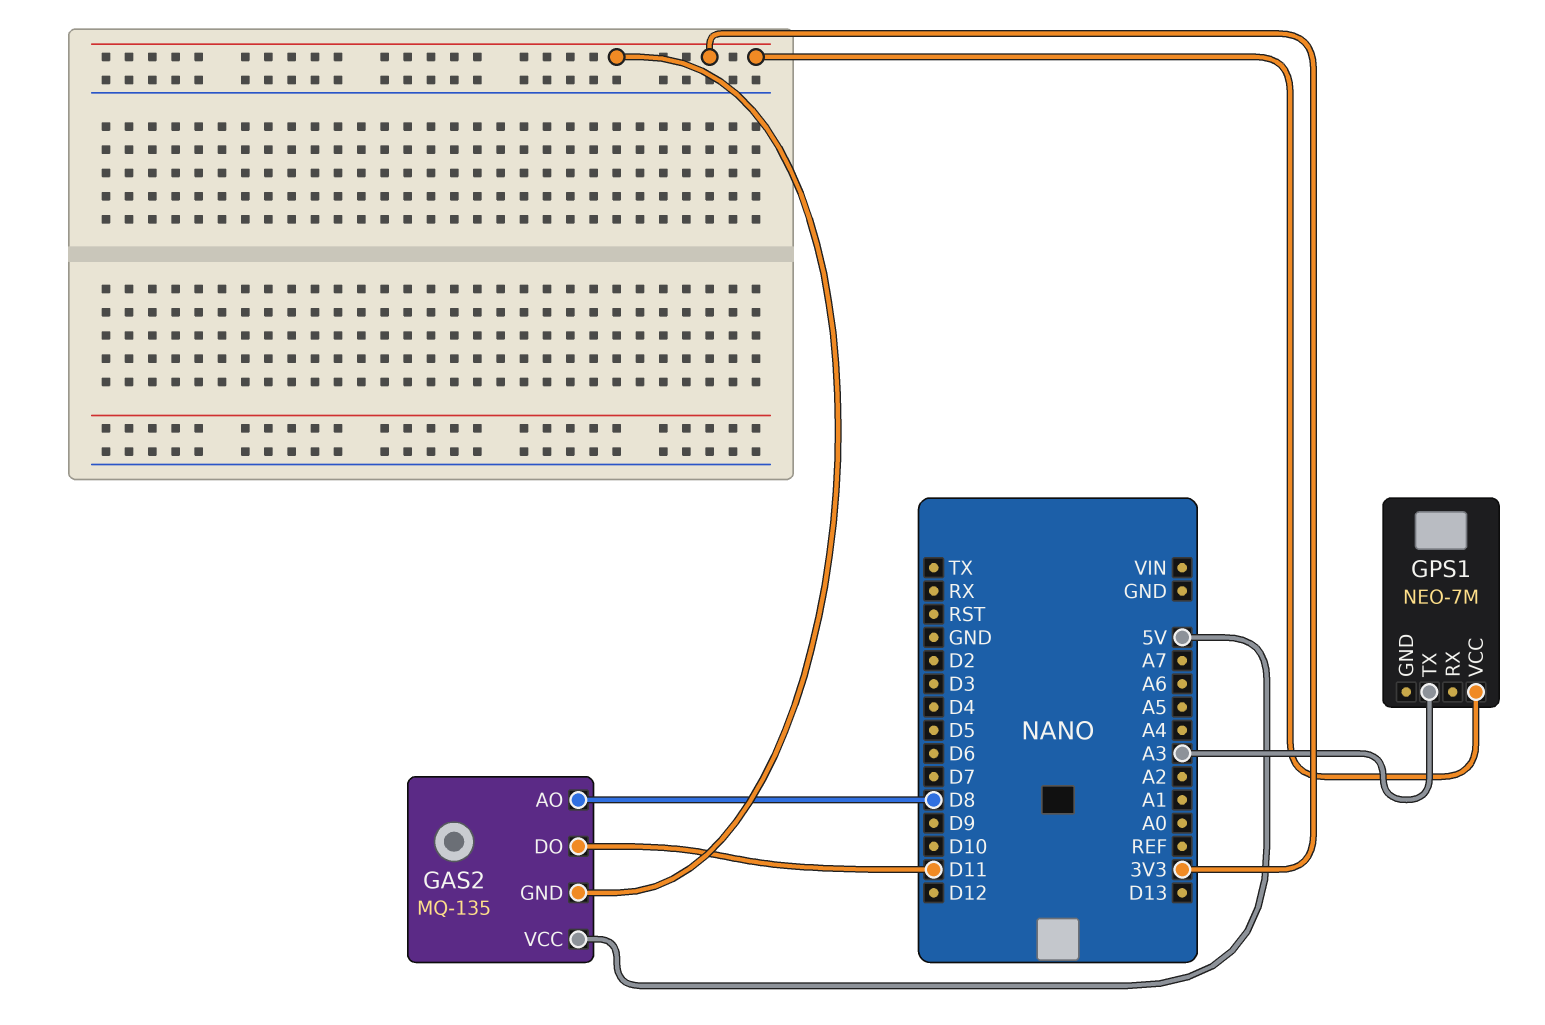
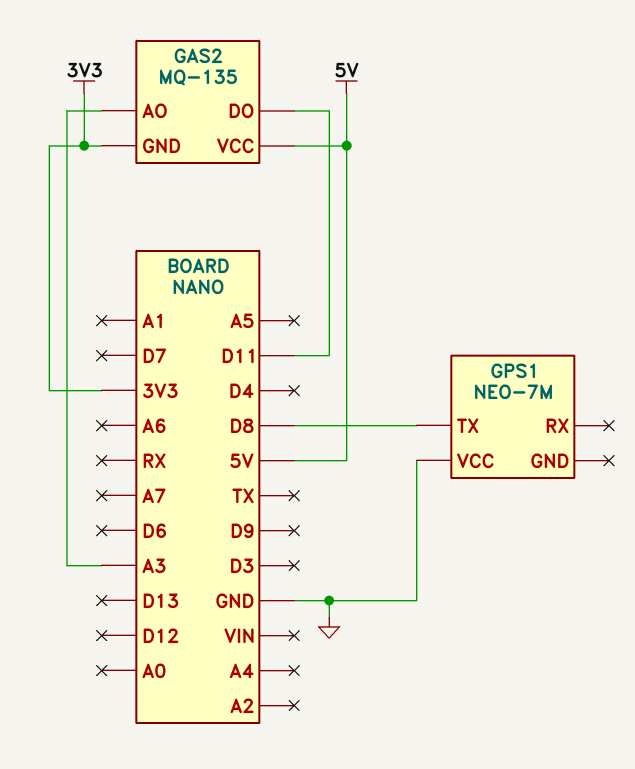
GAS2 pin AO: D8 -> A3
GPS1 pin TX: A3 -> D8
GPS1 pin VCC: 3V3 -> GND

